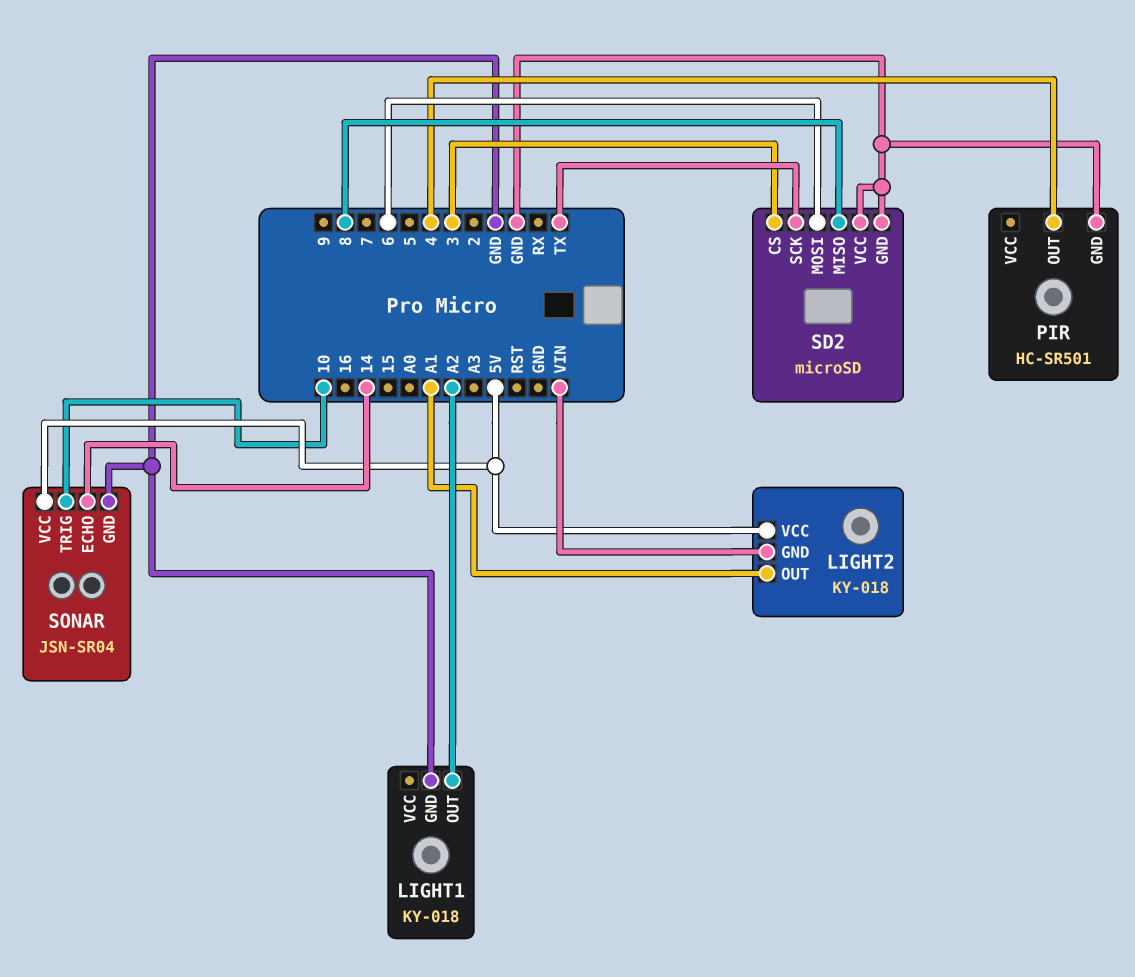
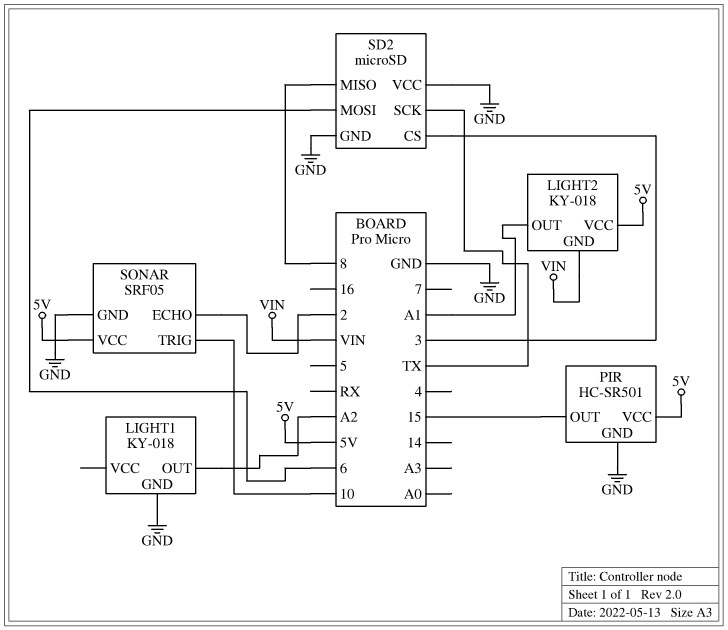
PIR pin OUT: 4 -> 15
PIR pin VCC: none -> 5V
SONAR: JSN-SR04 -> SRF05
SONAR pin ECHO: 14 -> 2

